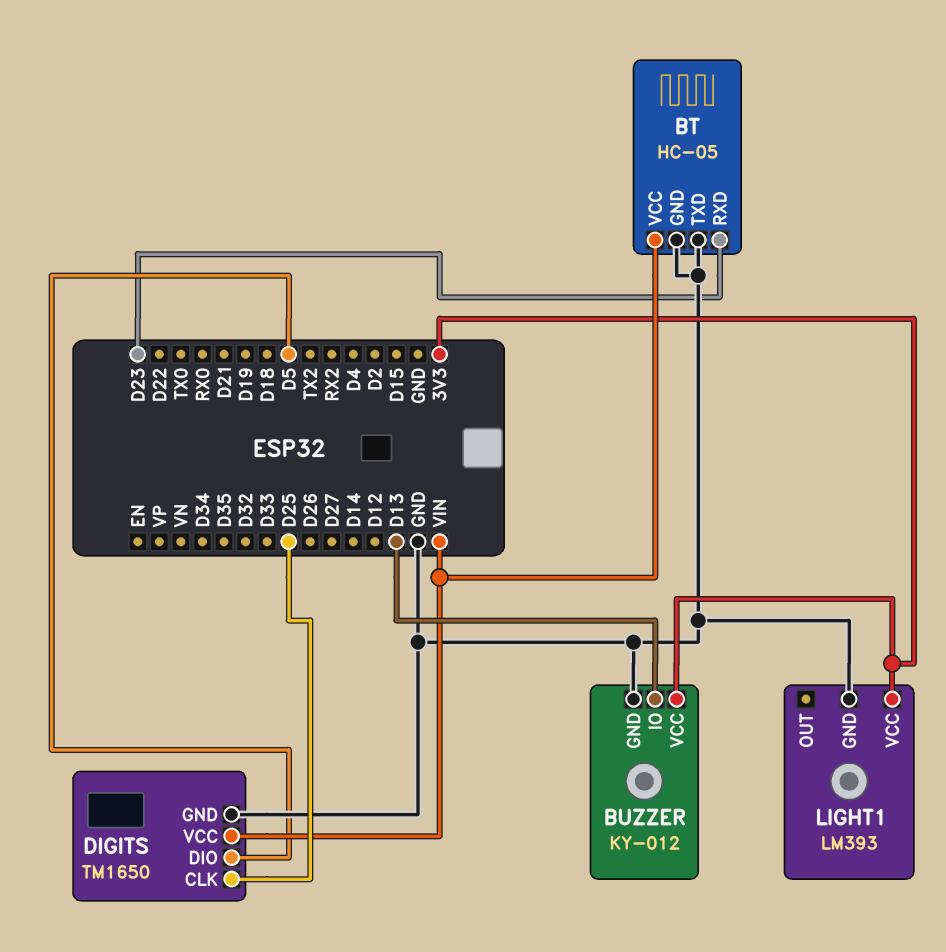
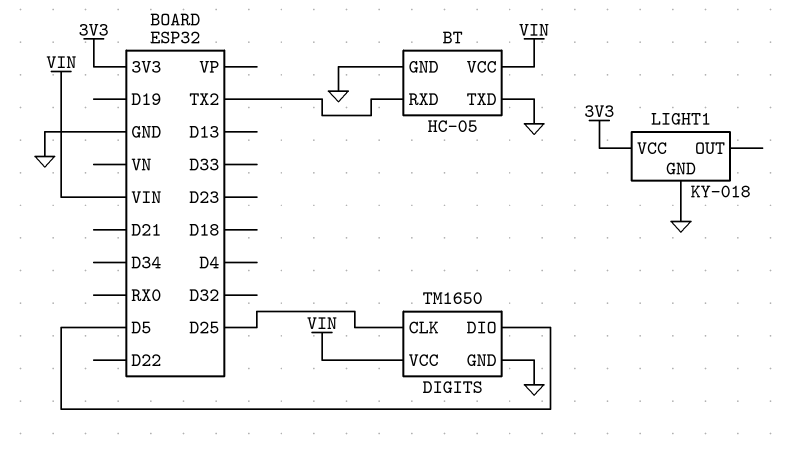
BT pin RXD: D23 -> TX2
BUZZER: KY-012 -> none
BUZZER pin GND: GND -> none
BUZZER pin IO: D13 -> none
BUZZER pin VCC: 3V3 -> none
LIGHT1: LM393 -> KY-018

